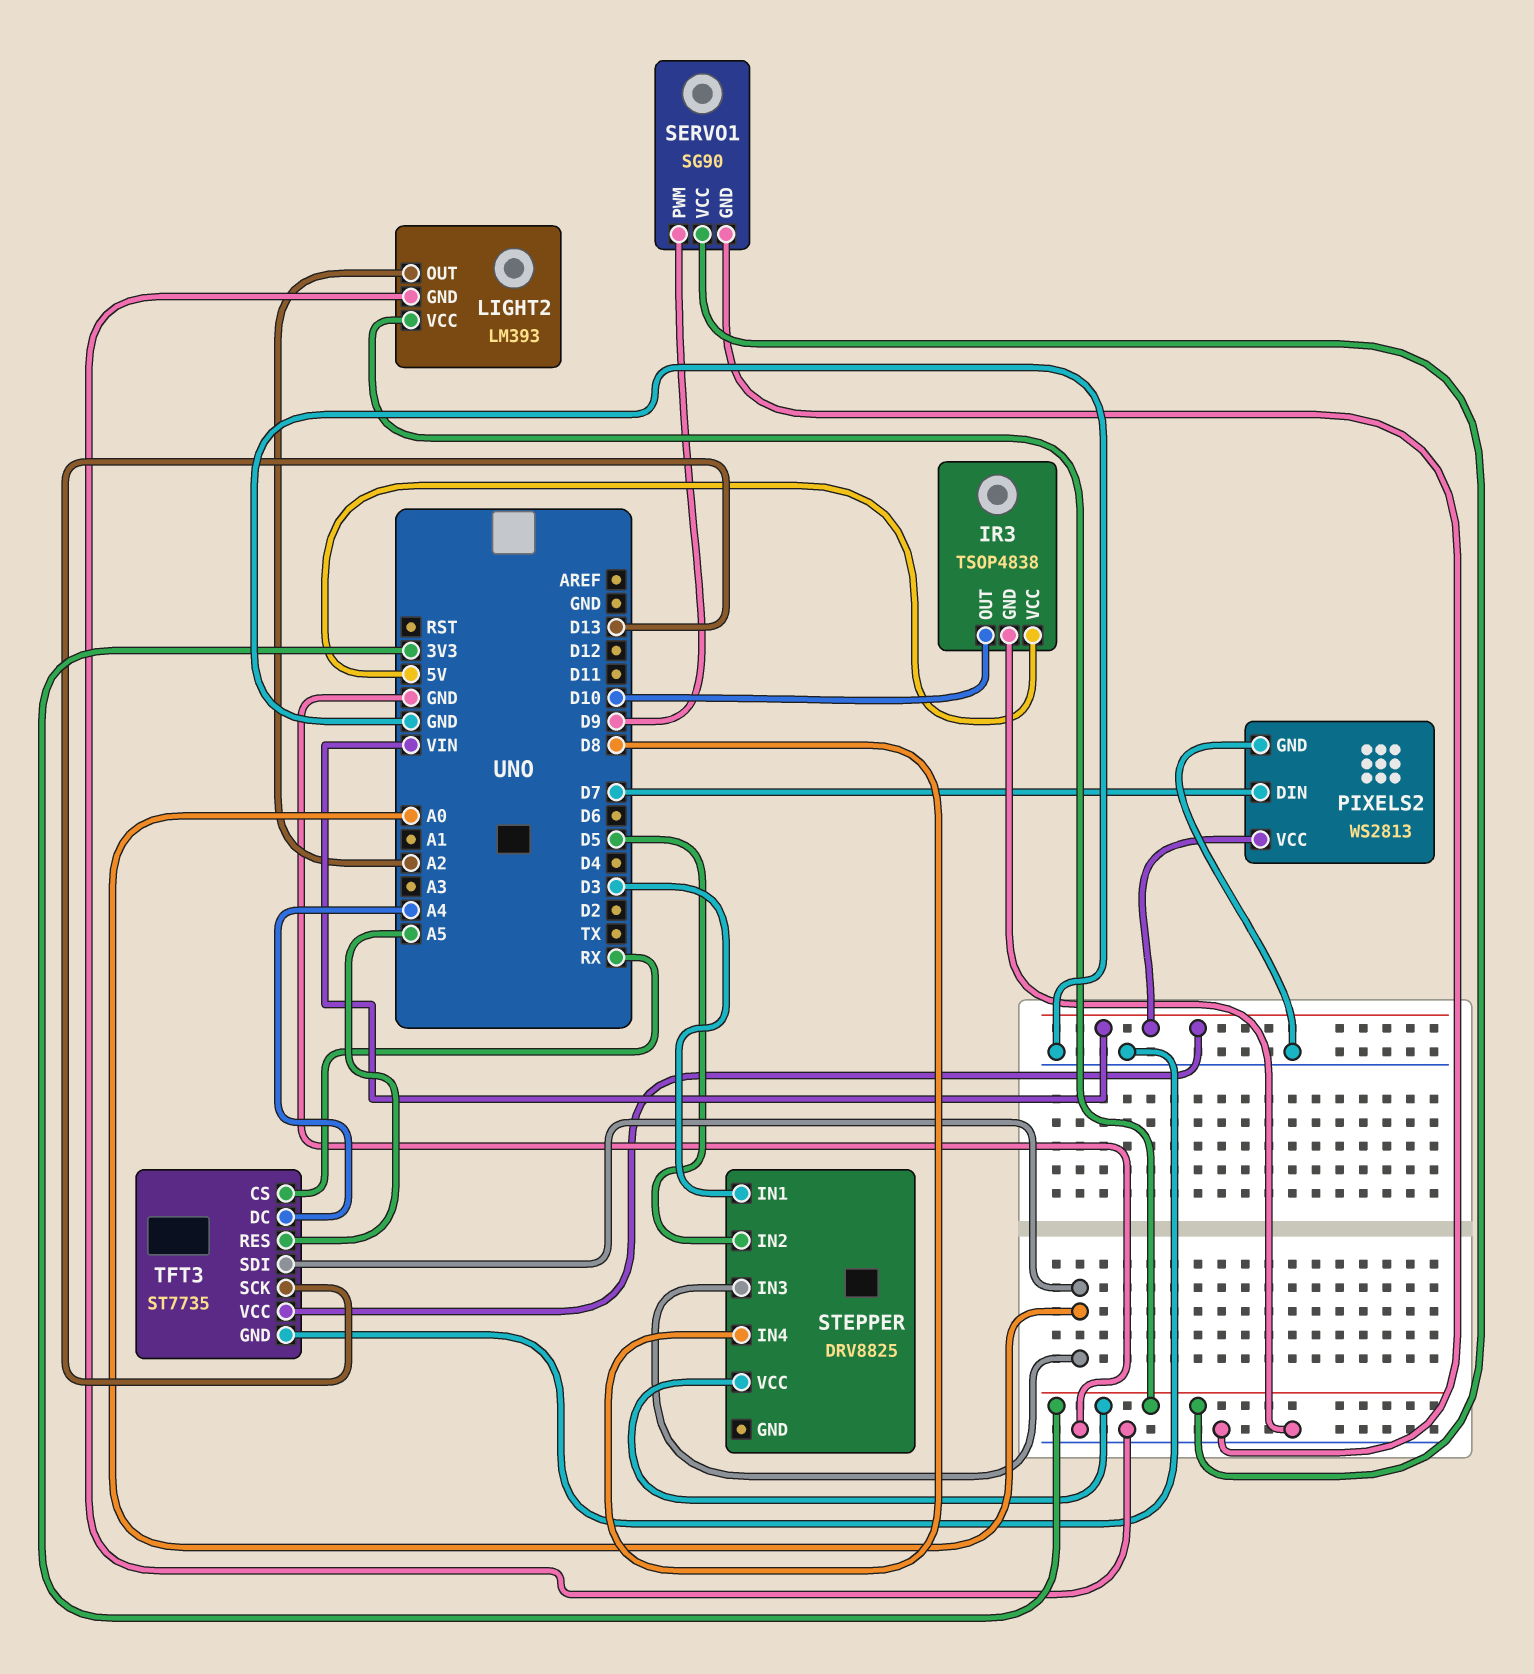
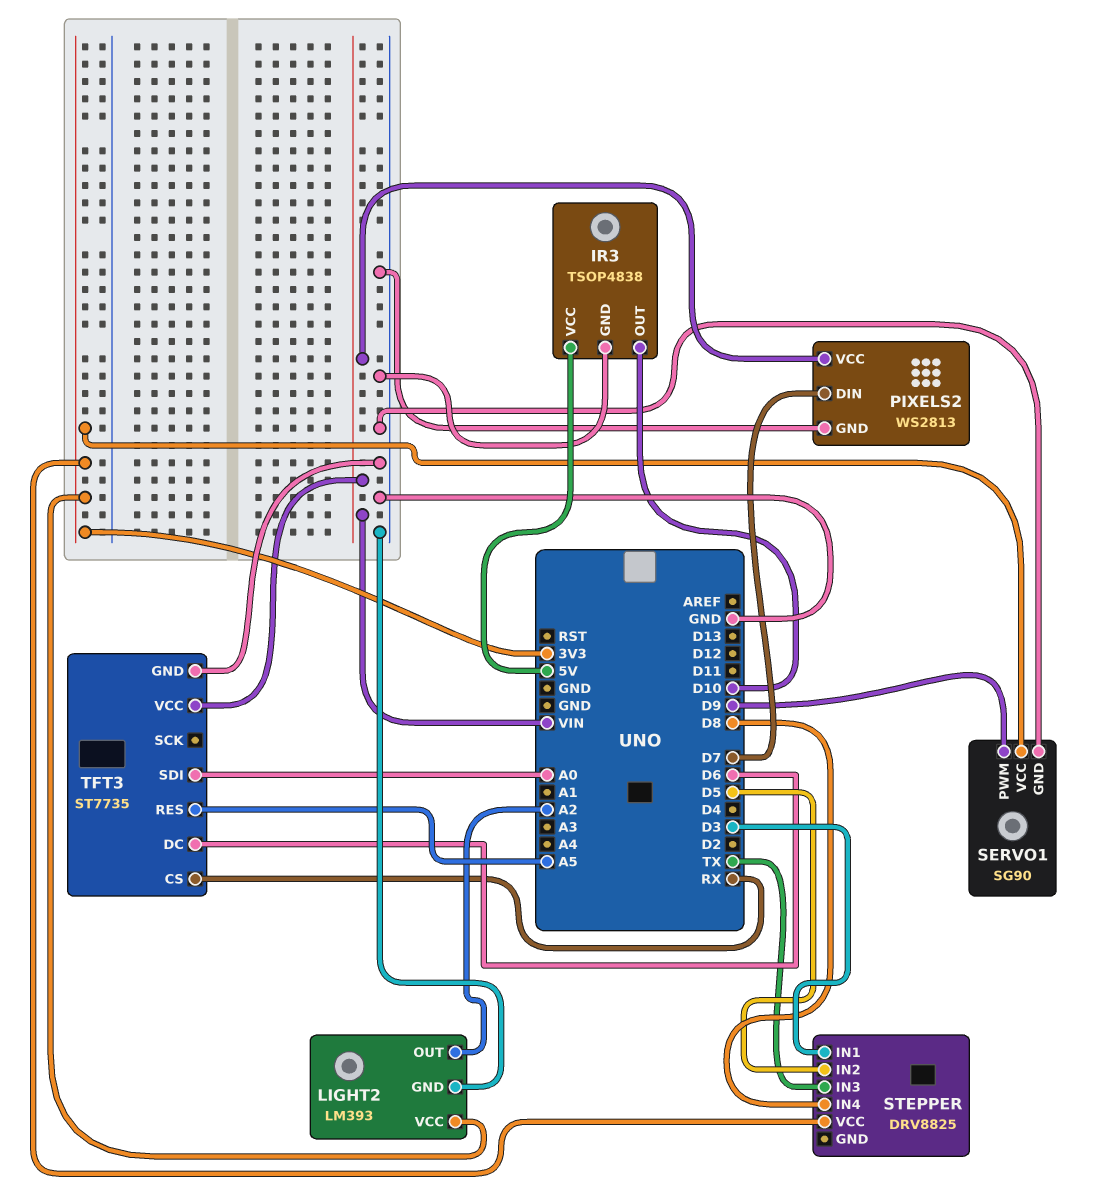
STEPPER pin IN3: A0 -> TX
TFT3 pin DC: A4 -> D6
TFT3 pin SCK: D13 -> none

